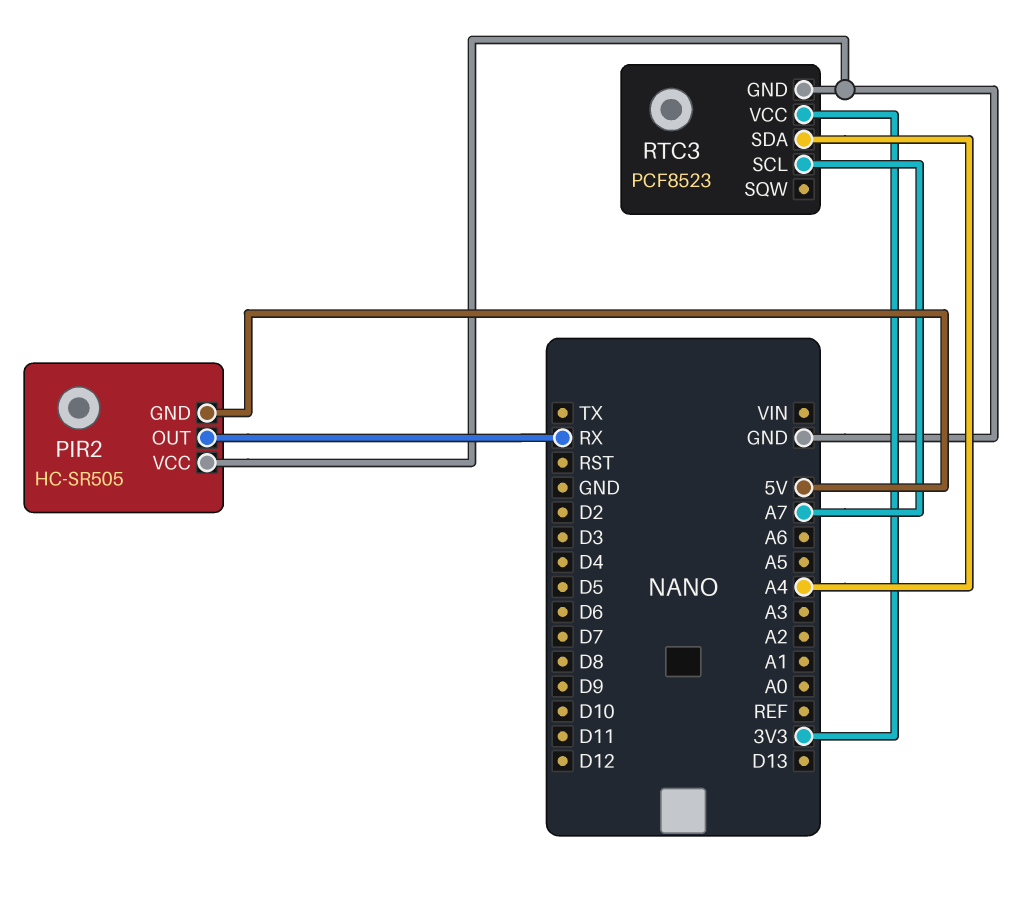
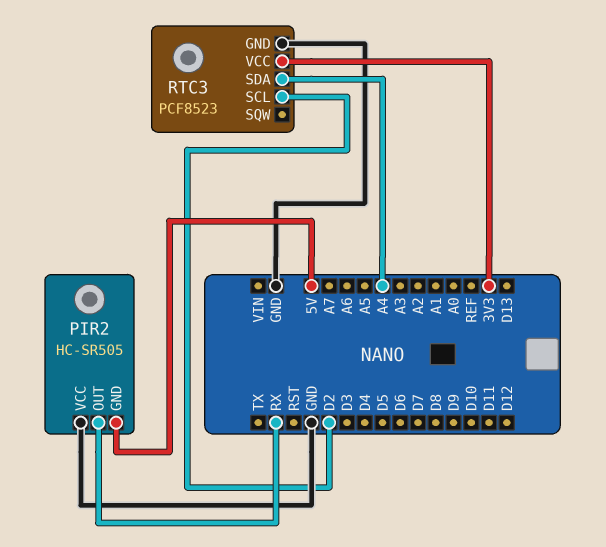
RTC3 pin SCL: A7 -> D2

